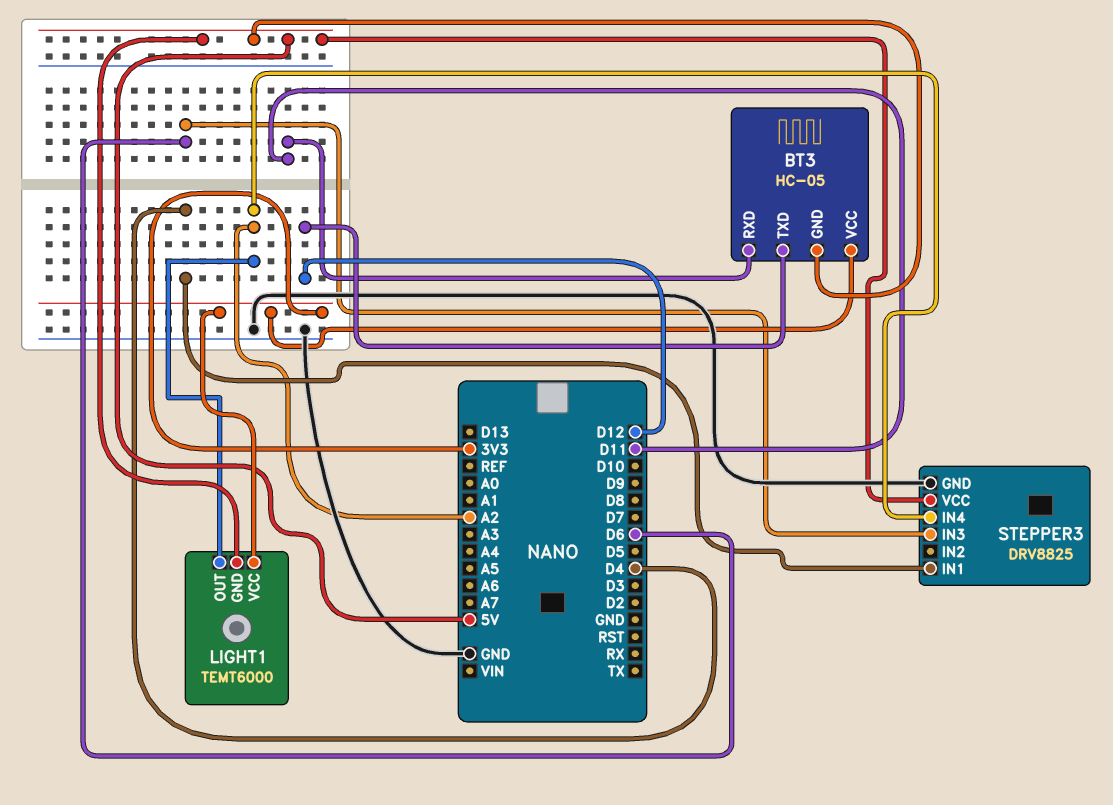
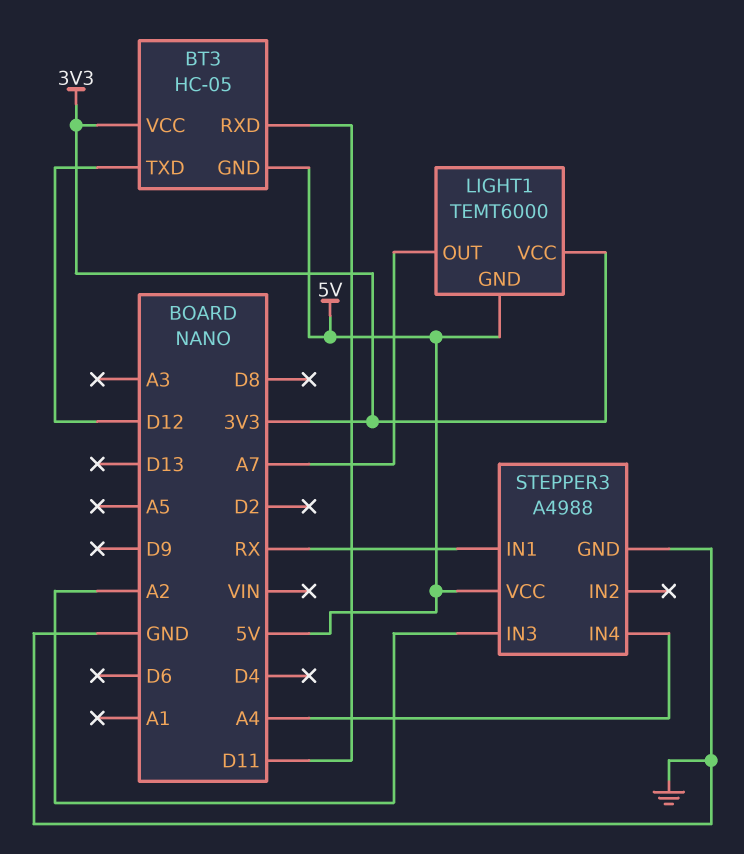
LIGHT1 pin OUT: A2 -> A7
STEPPER3: DRV8825 -> A4988
STEPPER3 pin IN1: D4 -> RX
STEPPER3 pin IN3: D6 -> A2
STEPPER3 pin IN4: A2 -> A4

